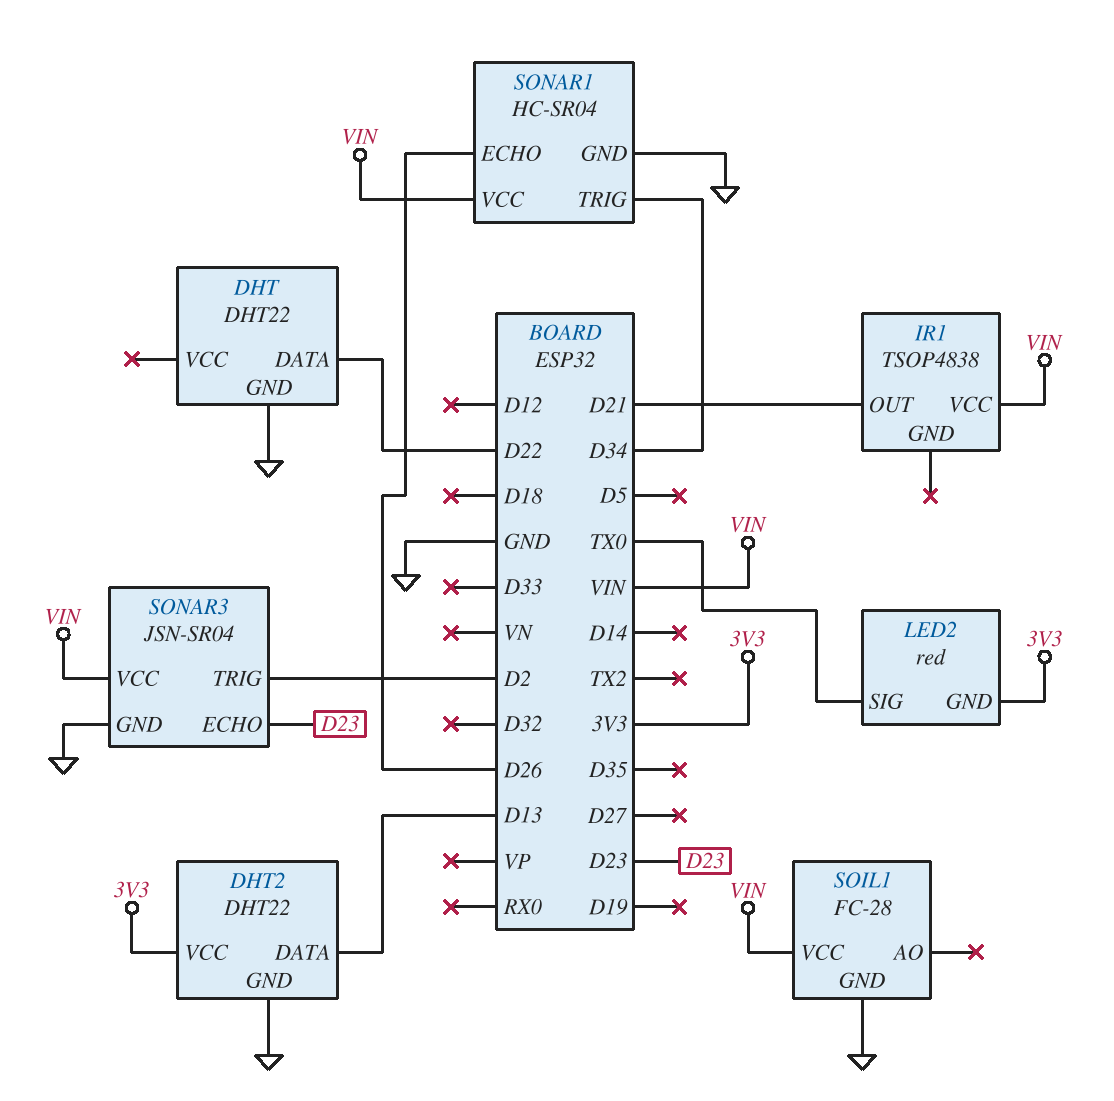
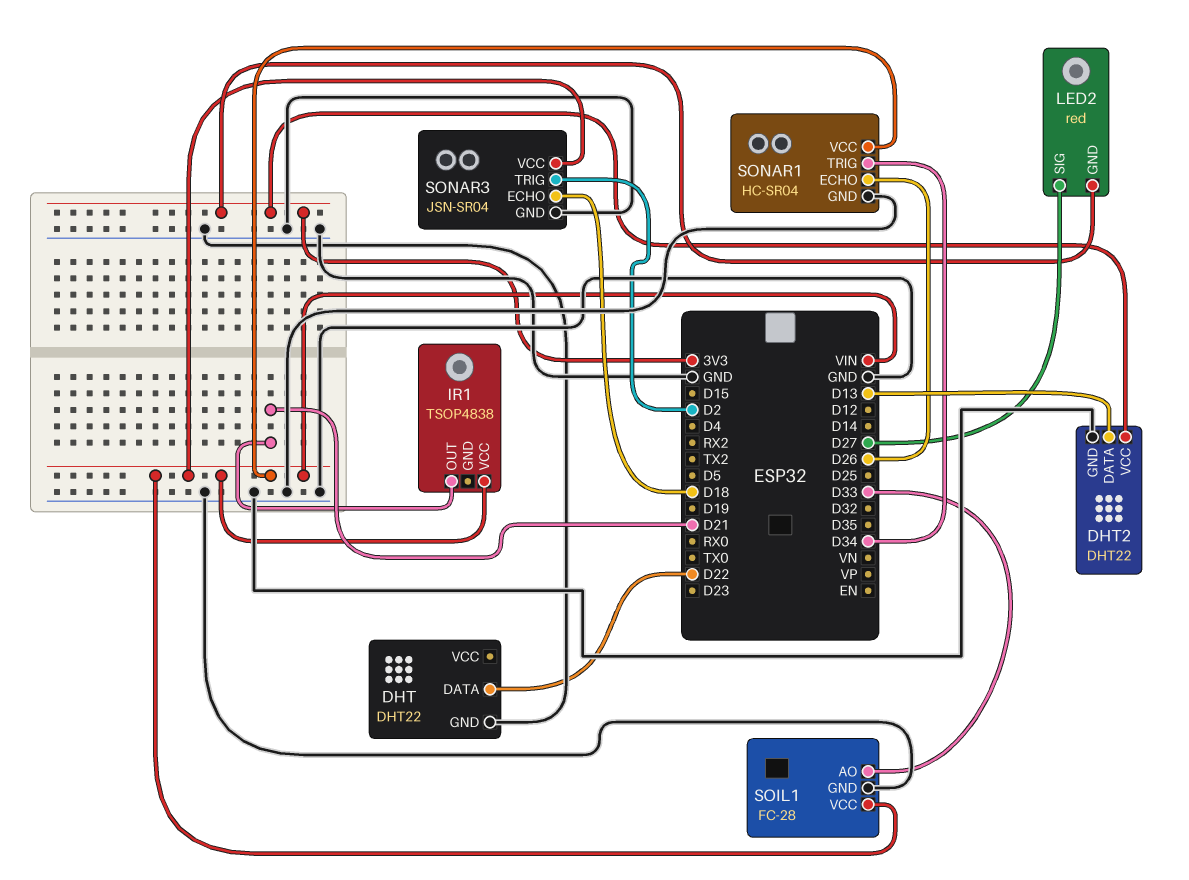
LED2 pin SIG: TX0 -> D27
SOIL1 pin AO: none -> D33
SONAR3 pin ECHO: D23 -> D18

